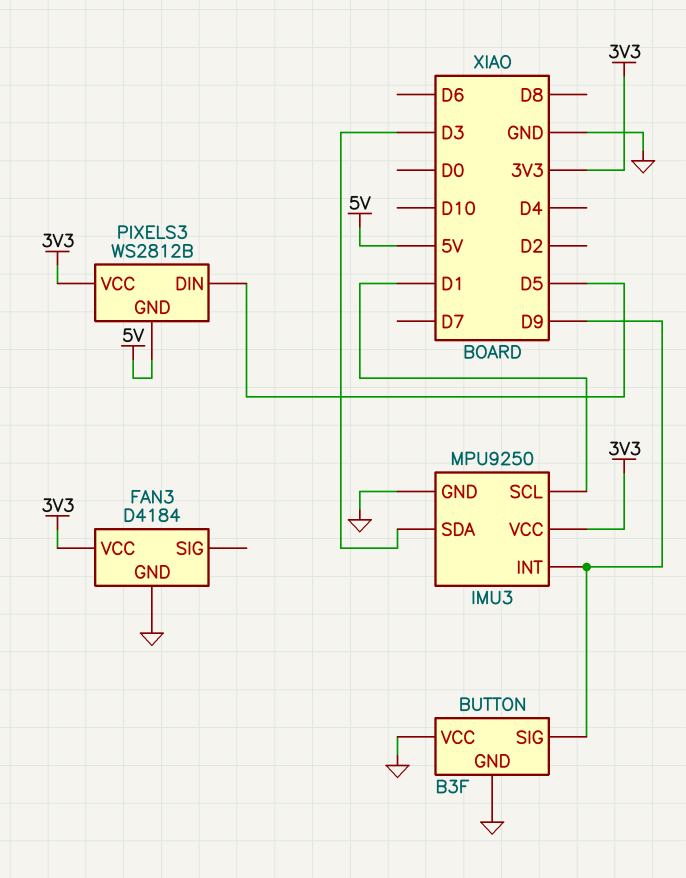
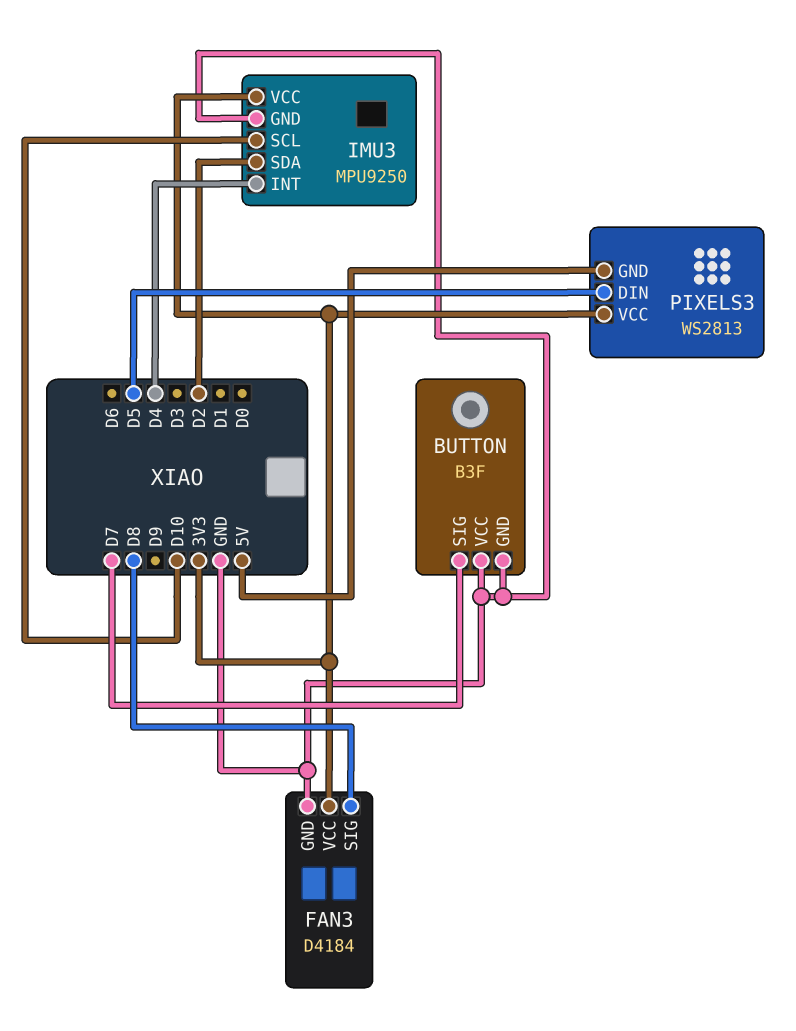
BUTTON pin SIG: D9 -> D7
FAN3 pin SIG: none -> D8
IMU3 pin INT: D9 -> D4
IMU3 pin SCL: D1 -> D10
IMU3 pin SDA: D3 -> D2
PIXELS3: WS2812B -> WS2813

